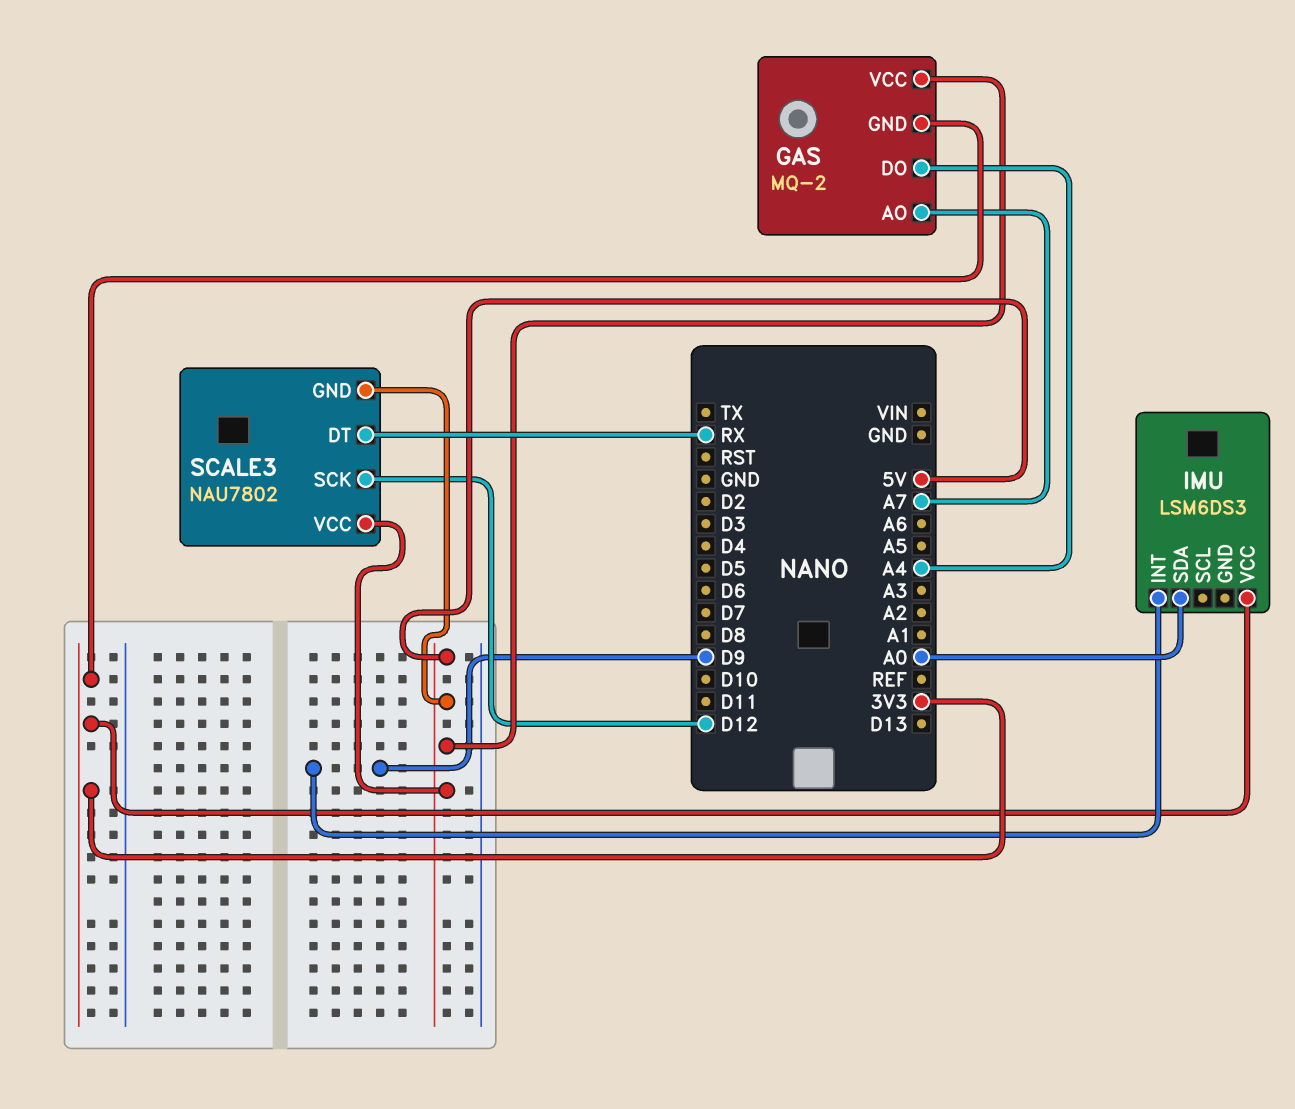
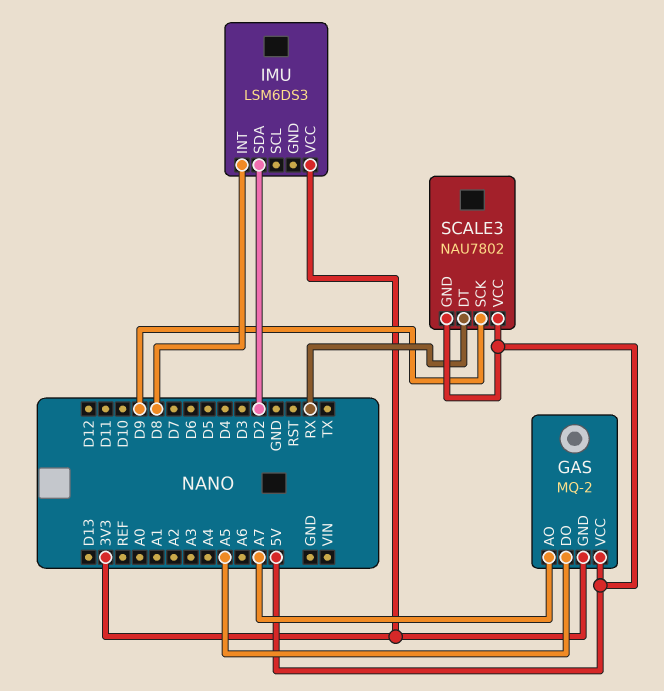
GAS pin DO: A4 -> A5
IMU pin INT: D9 -> D8
IMU pin SDA: A0 -> D2
SCALE3 pin SCK: D12 -> D9

